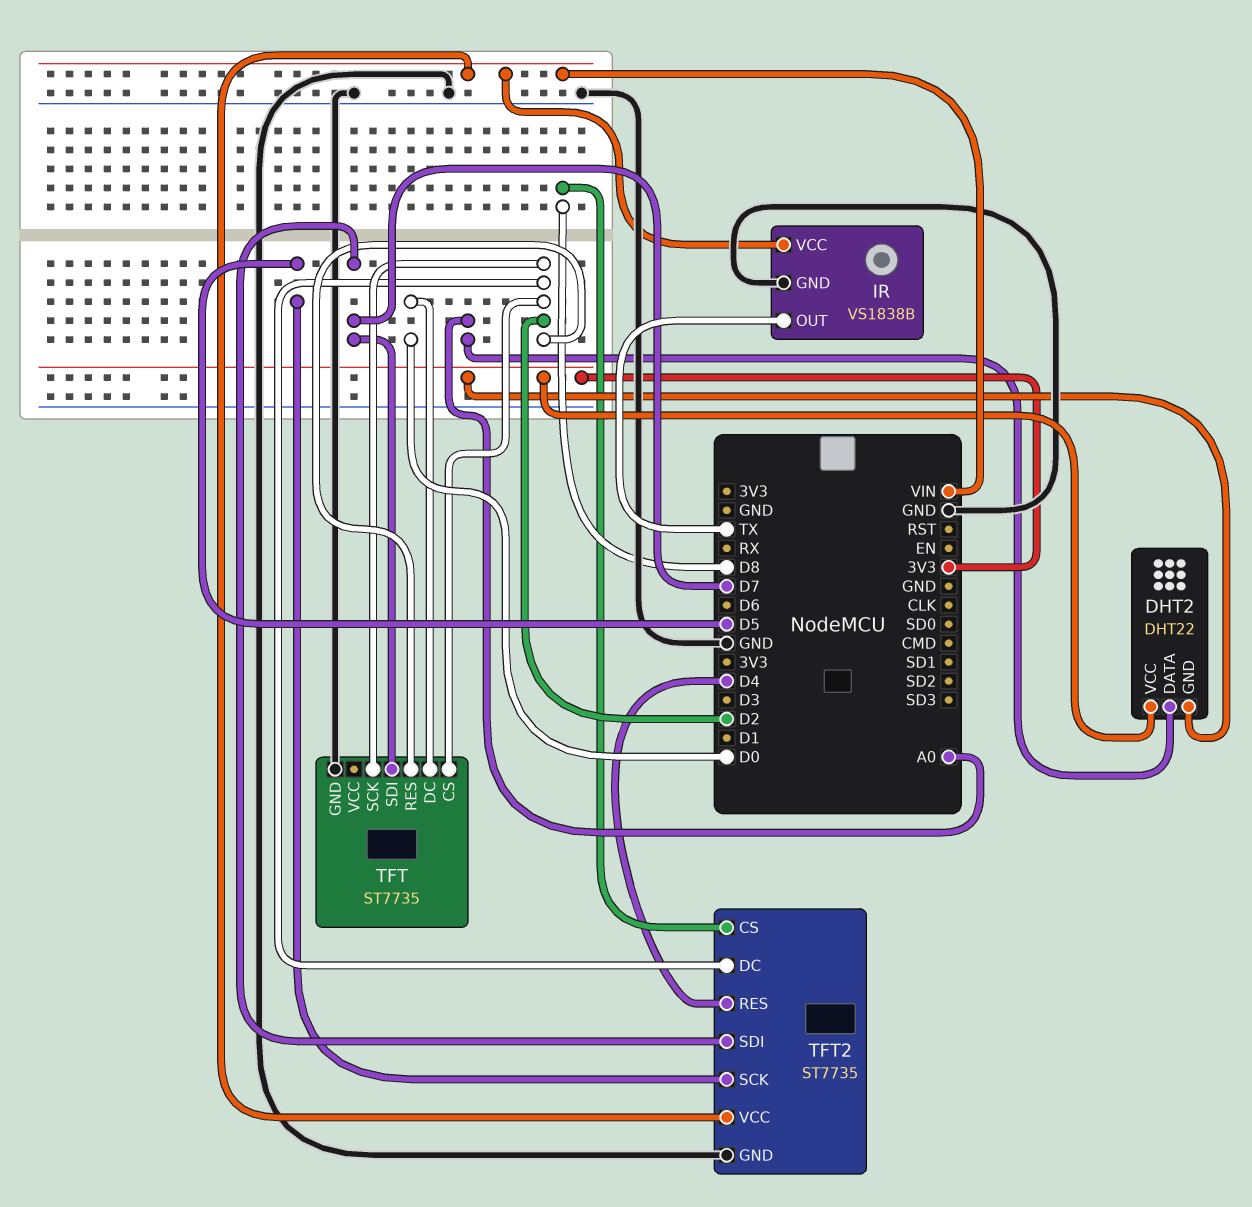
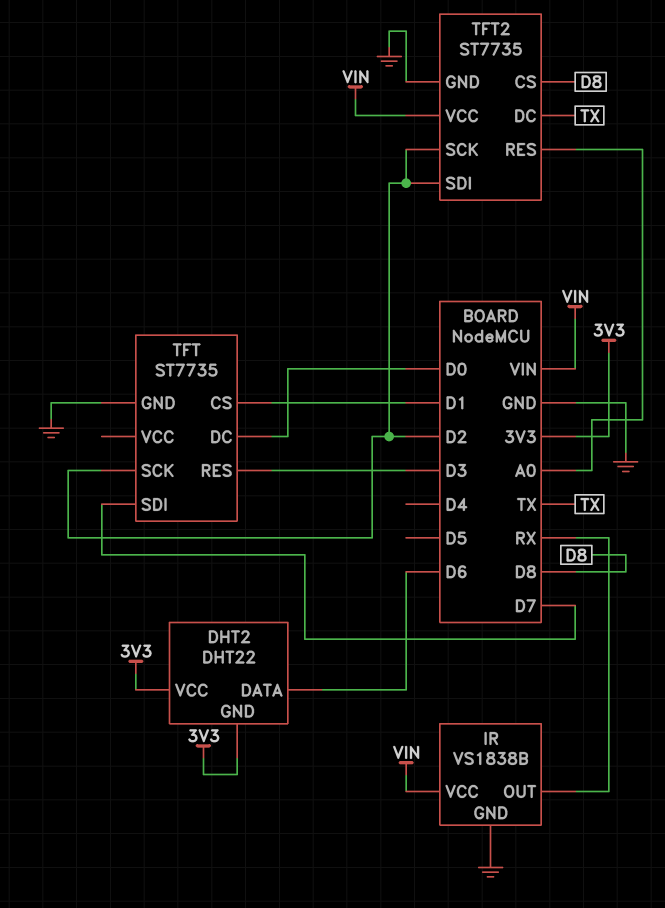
DHT2 pin DATA: A0 -> D6
IR pin OUT: TX -> RX
TFT pin CS: D2 -> D1
TFT pin RES: D2 -> D3
TFT2 pin DC: D2 -> TX
TFT2 pin RES: D4 -> A0
TFT2 pin SCK: D5 -> D2
TFT2 pin SDI: D7 -> D2

